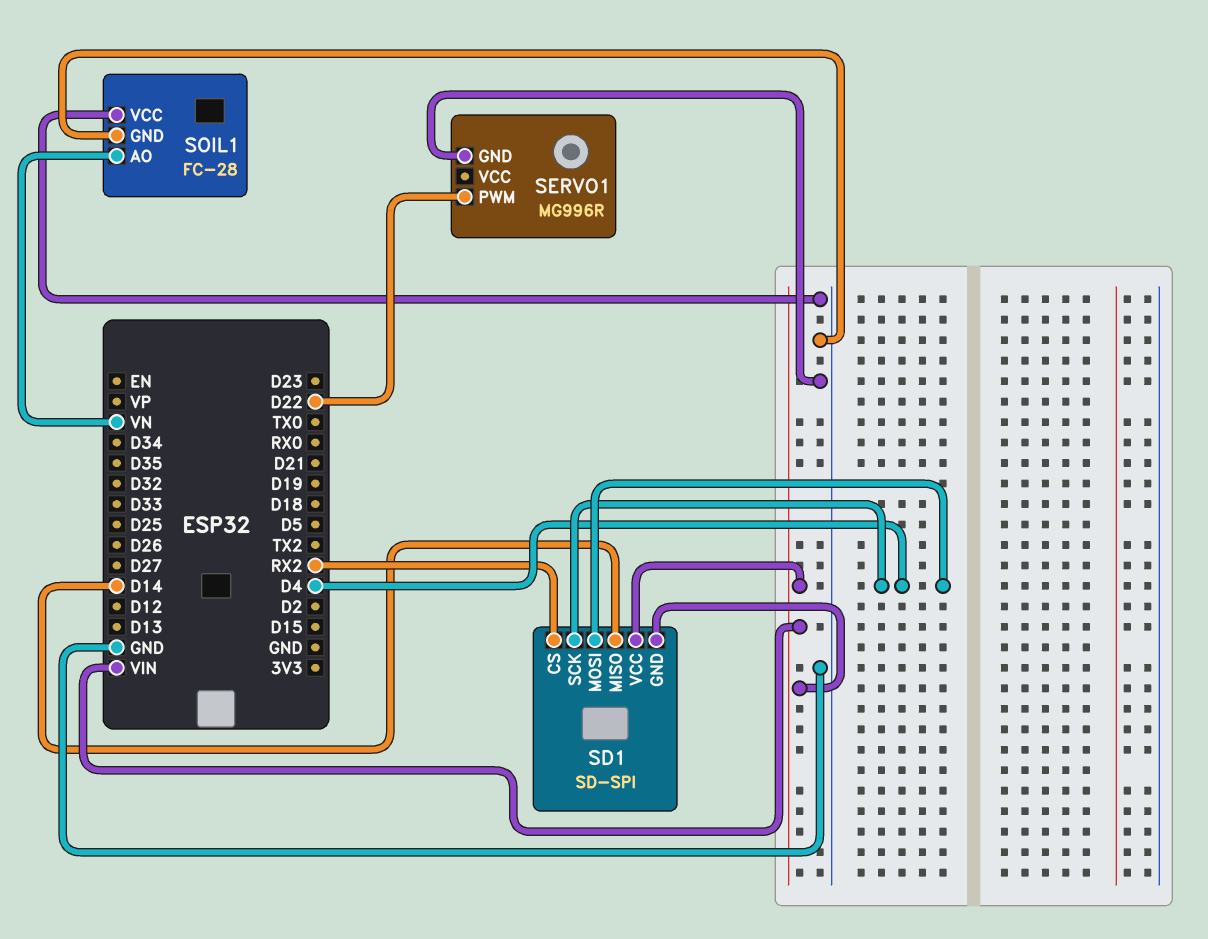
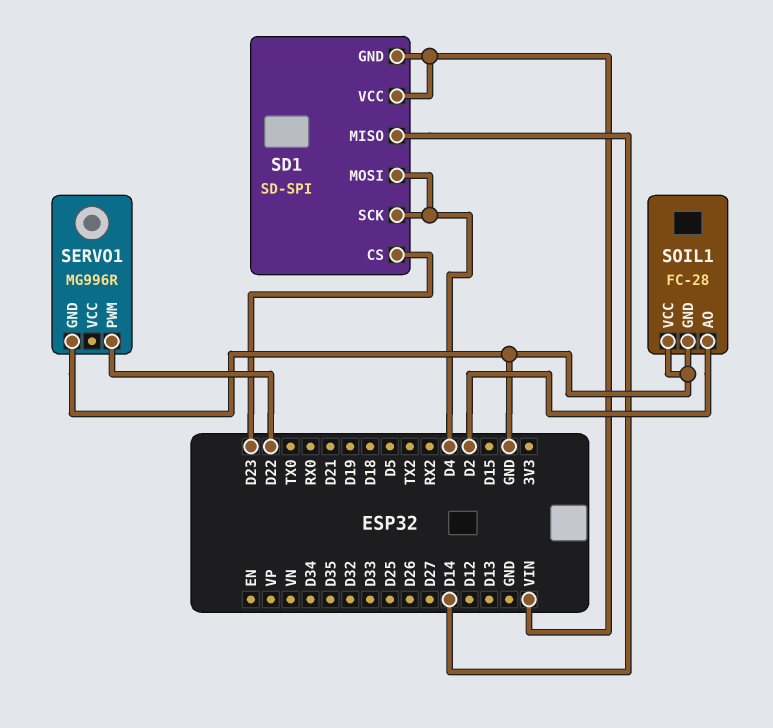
SD1 pin CS: RX2 -> D23
SOIL1 pin AO: VN -> D2

